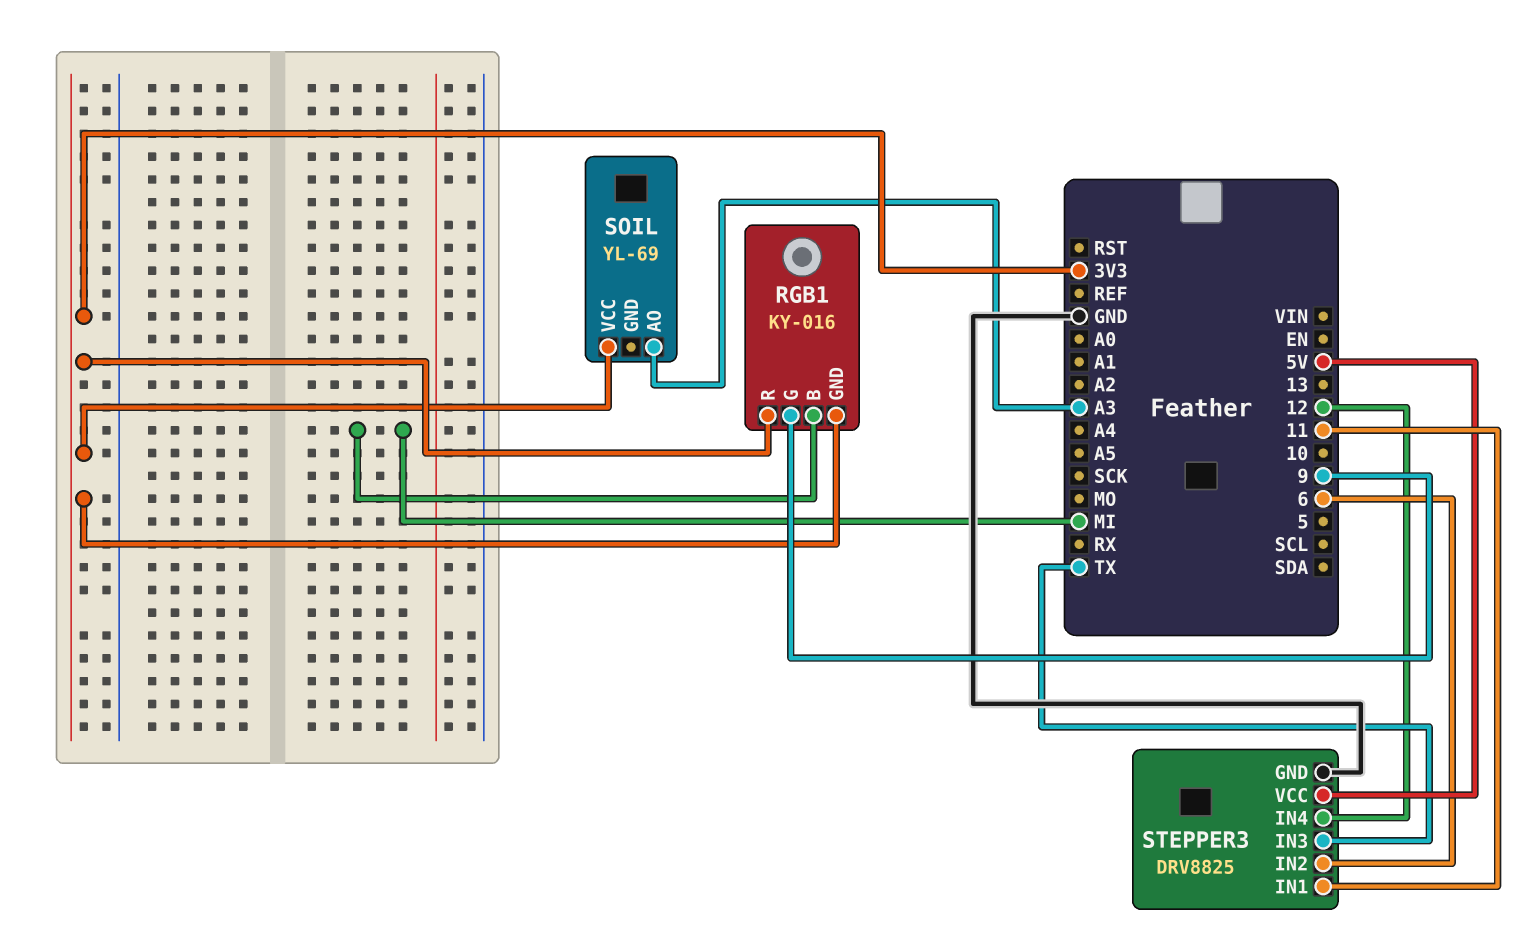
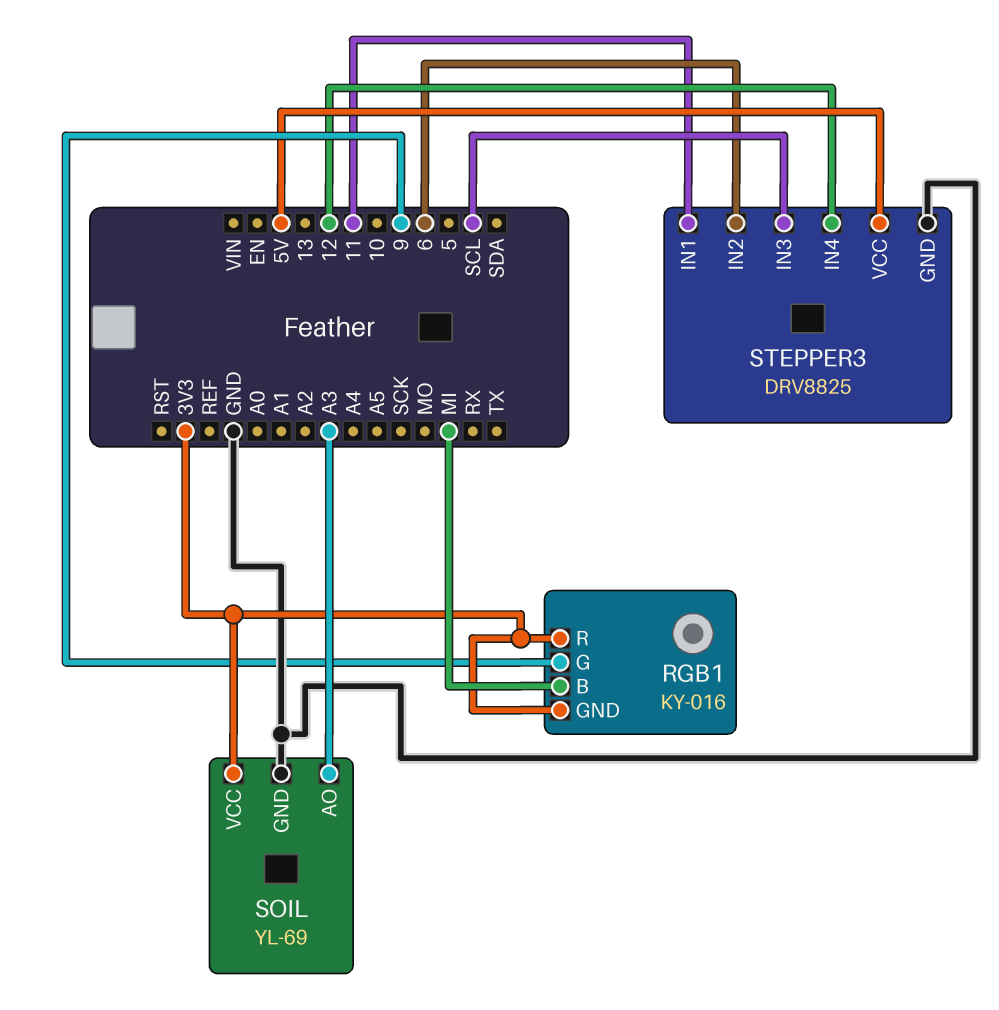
SOIL pin GND: none -> GND
STEPPER3 pin IN3: TX -> SCL

